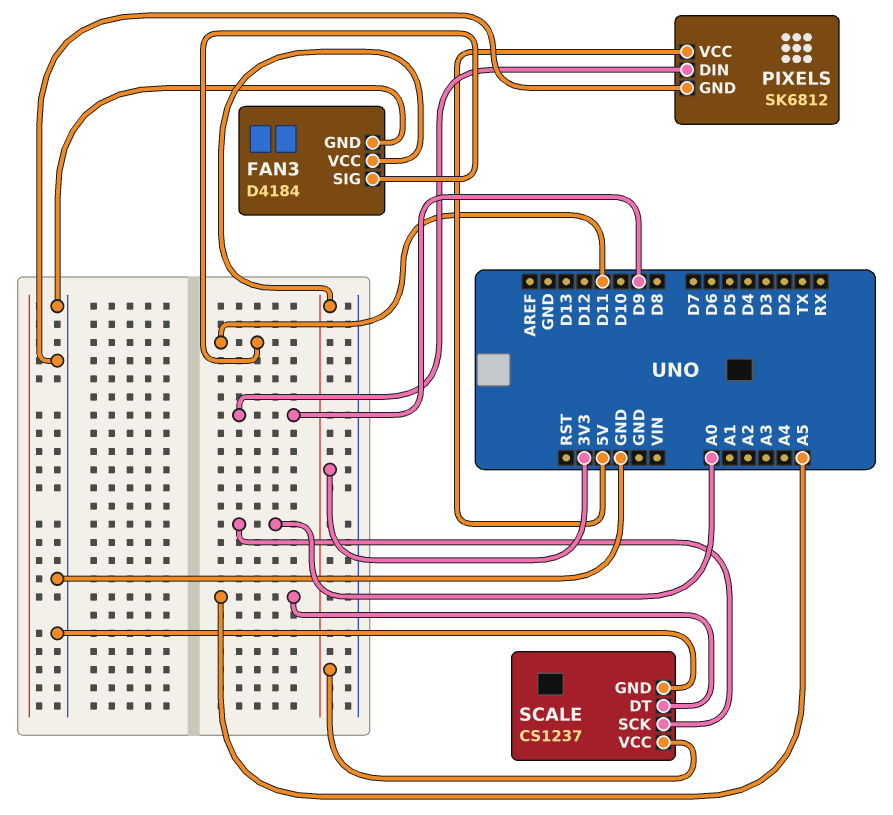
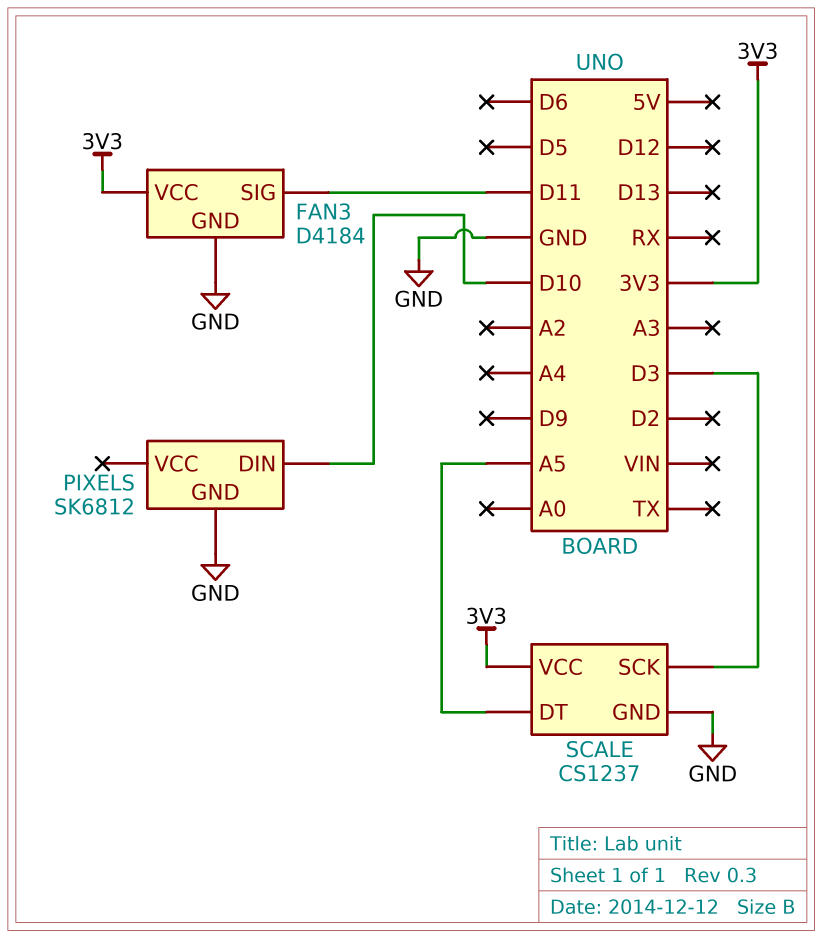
PIXELS pin DIN: D9 -> D10
PIXELS pin VCC: 5V -> none
SCALE pin SCK: A0 -> D3

